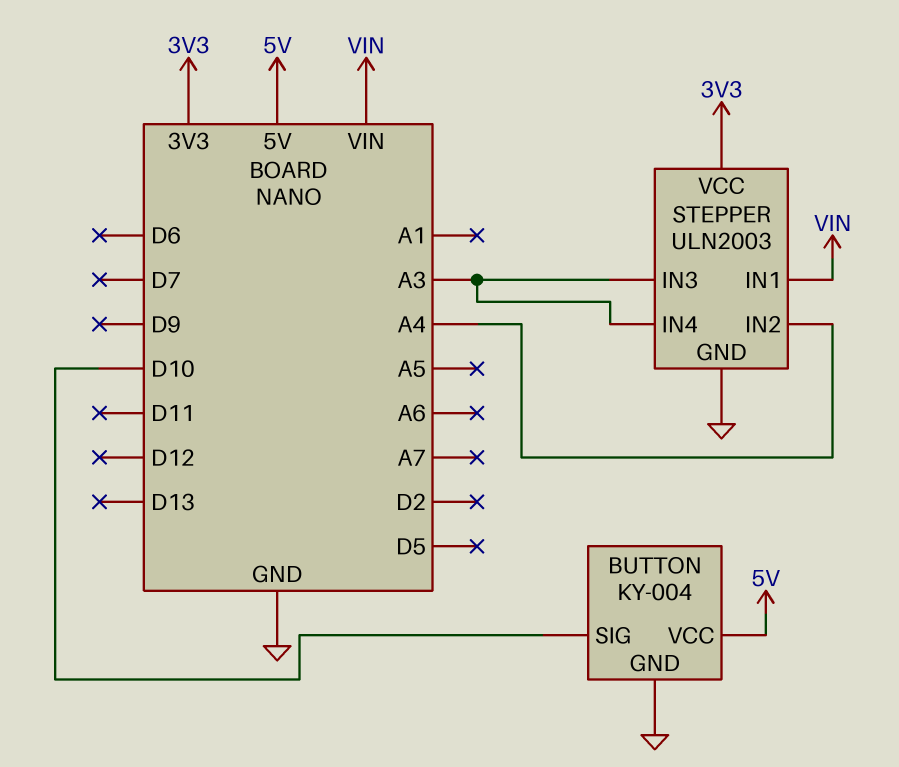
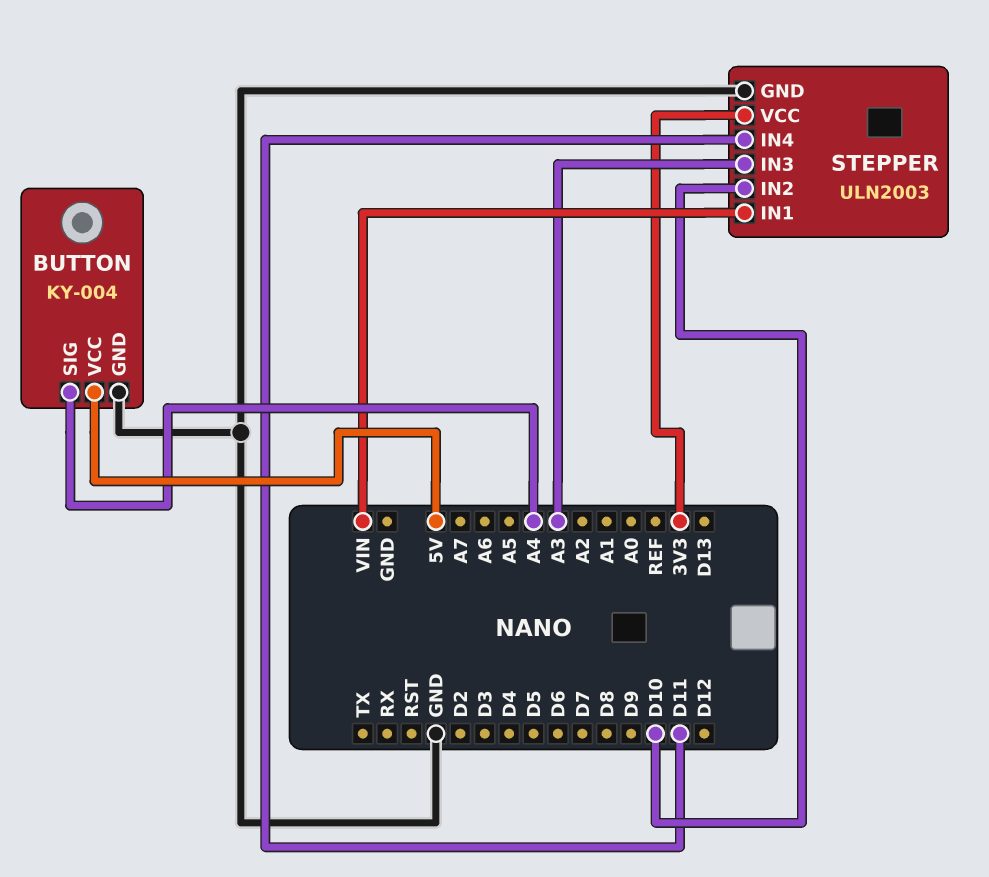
BUTTON pin SIG: D10 -> A4
STEPPER pin IN2: A4 -> D10
STEPPER pin IN4: A3 -> D11

